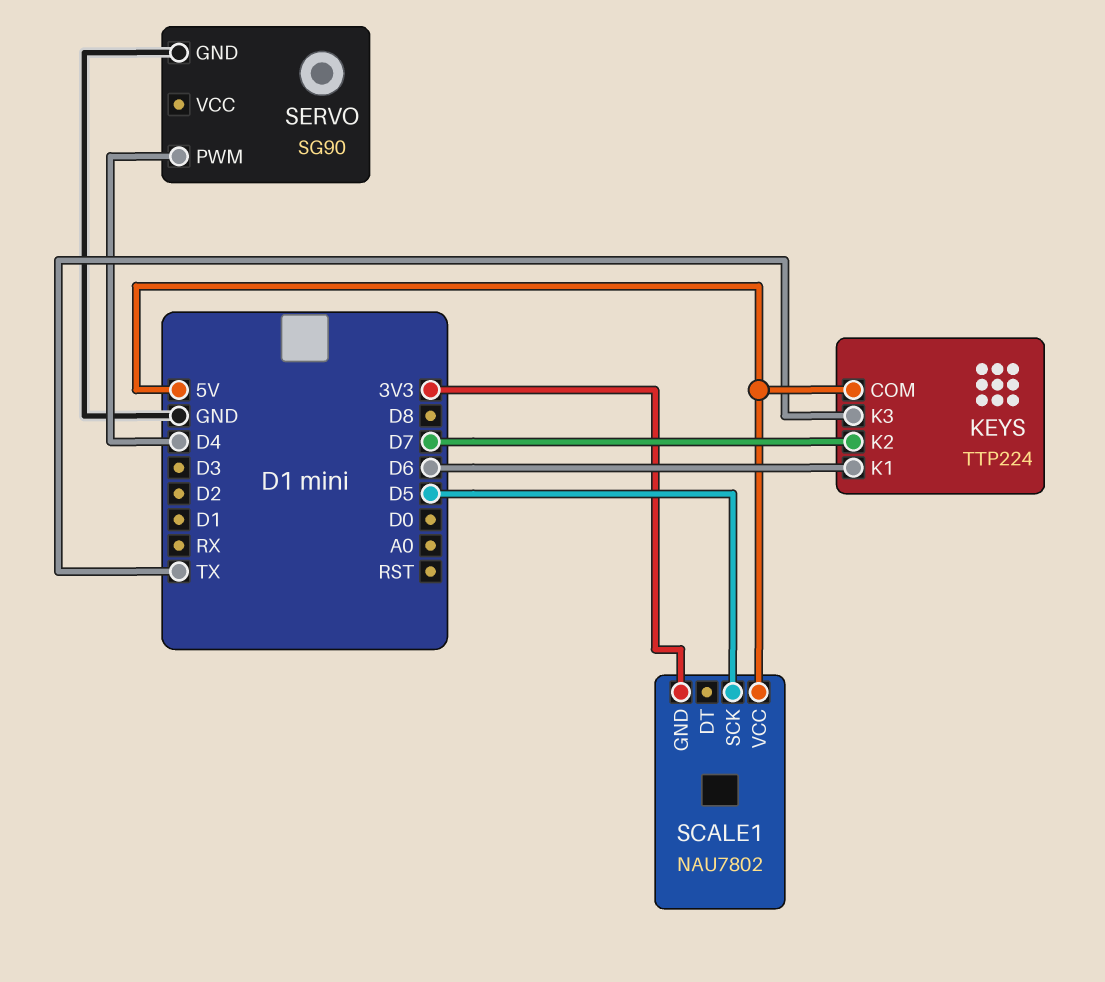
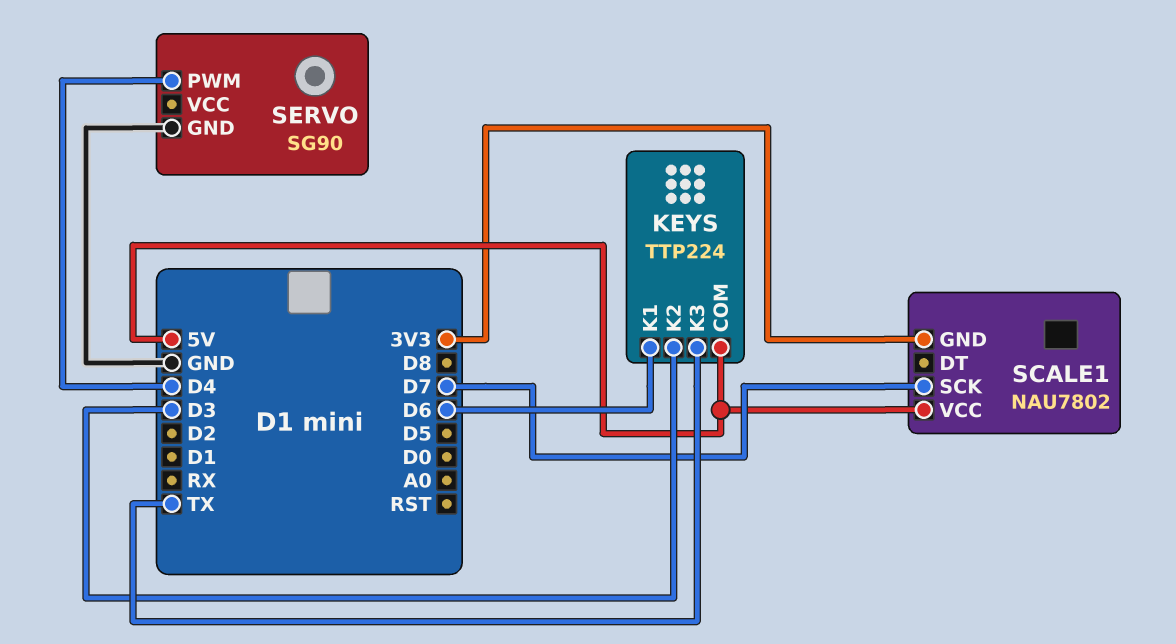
KEYS pin K2: D7 -> D3
SCALE1 pin SCK: D5 -> D7

